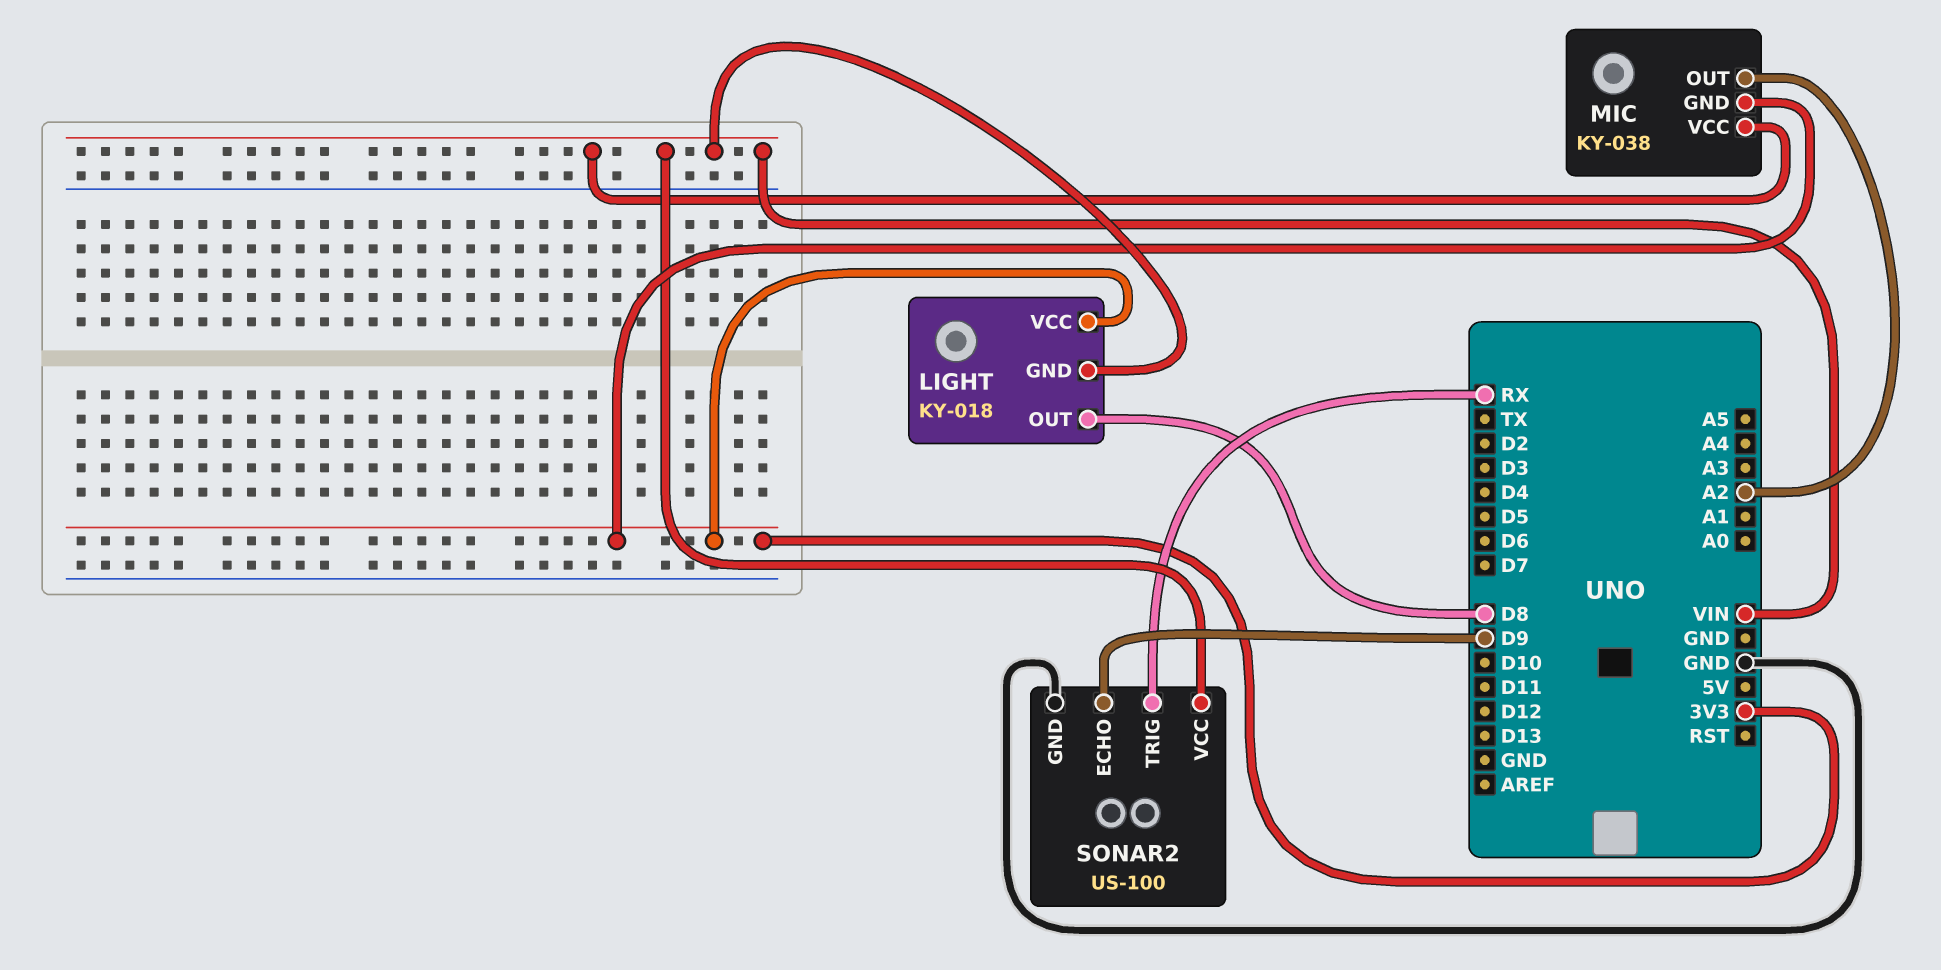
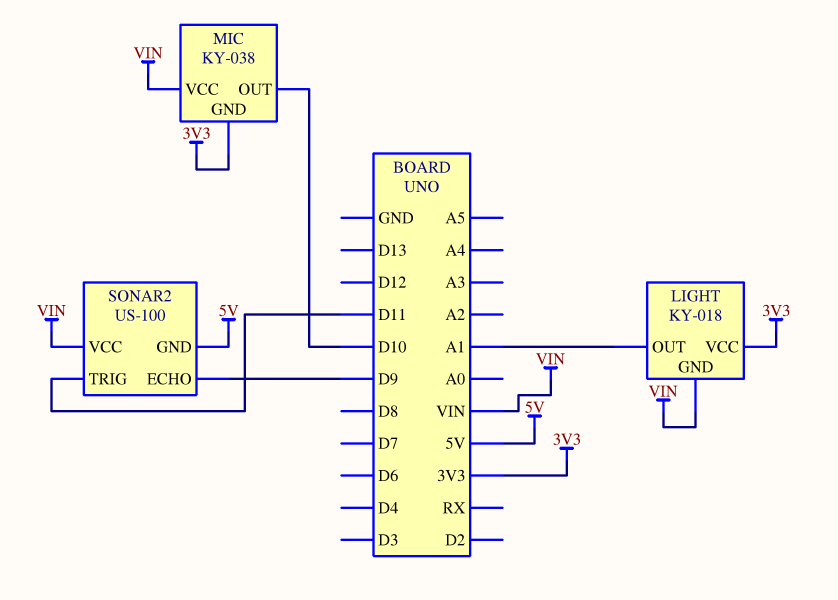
LIGHT pin OUT: D8 -> A1
MIC pin OUT: A2 -> D10
SONAR2 pin GND: GND -> 5V
SONAR2 pin TRIG: RX -> D11

